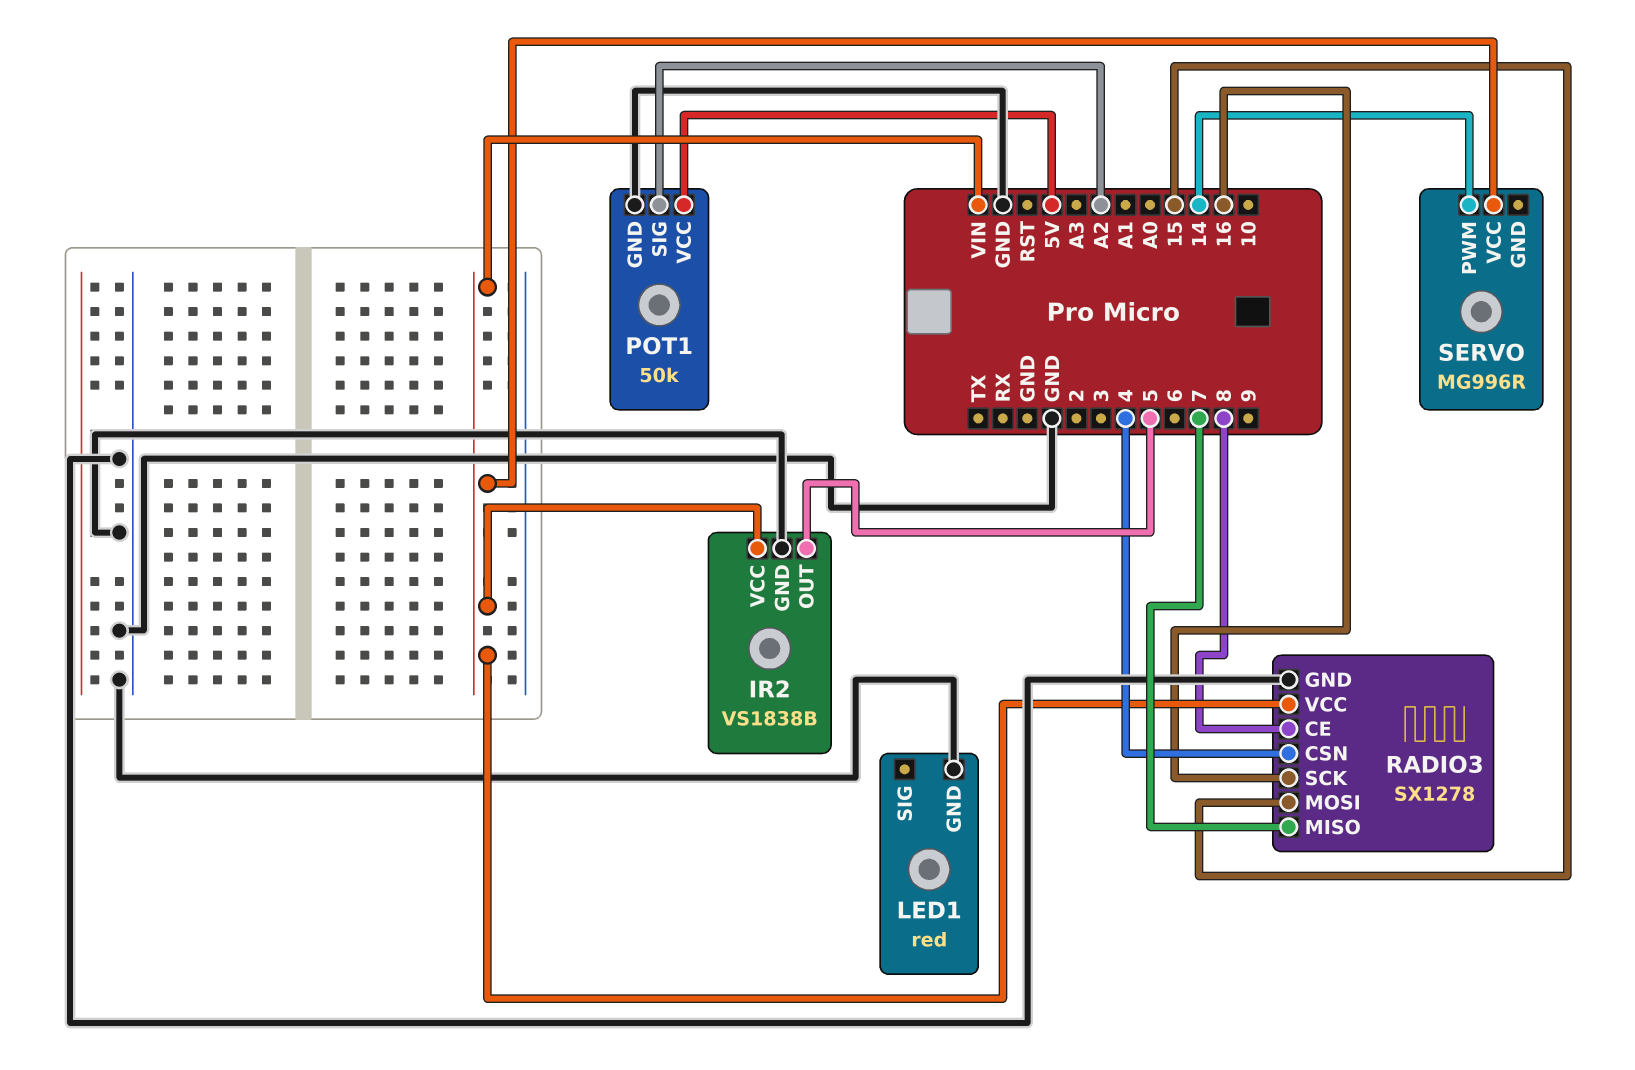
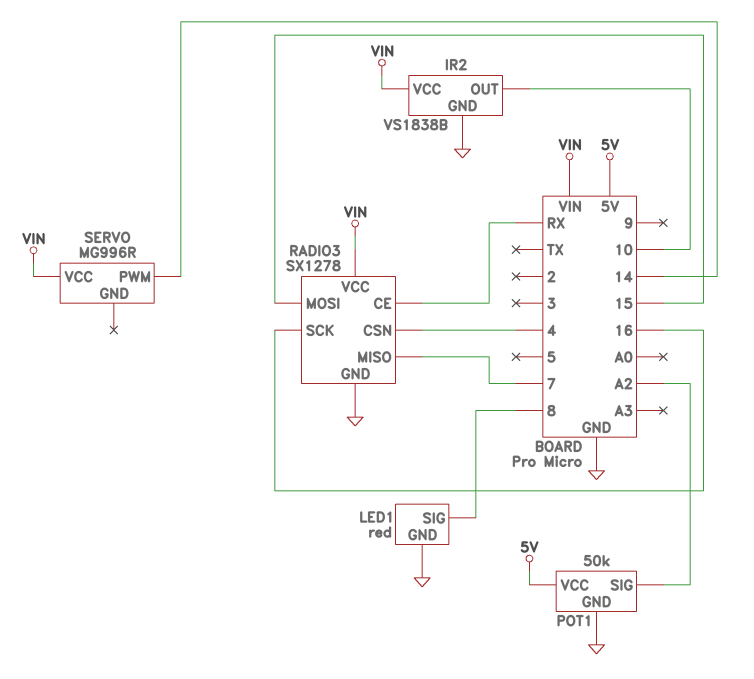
IR2 pin OUT: 5 -> 10
LED1 pin SIG: none -> 8
RADIO3 pin CE: 8 -> RX

